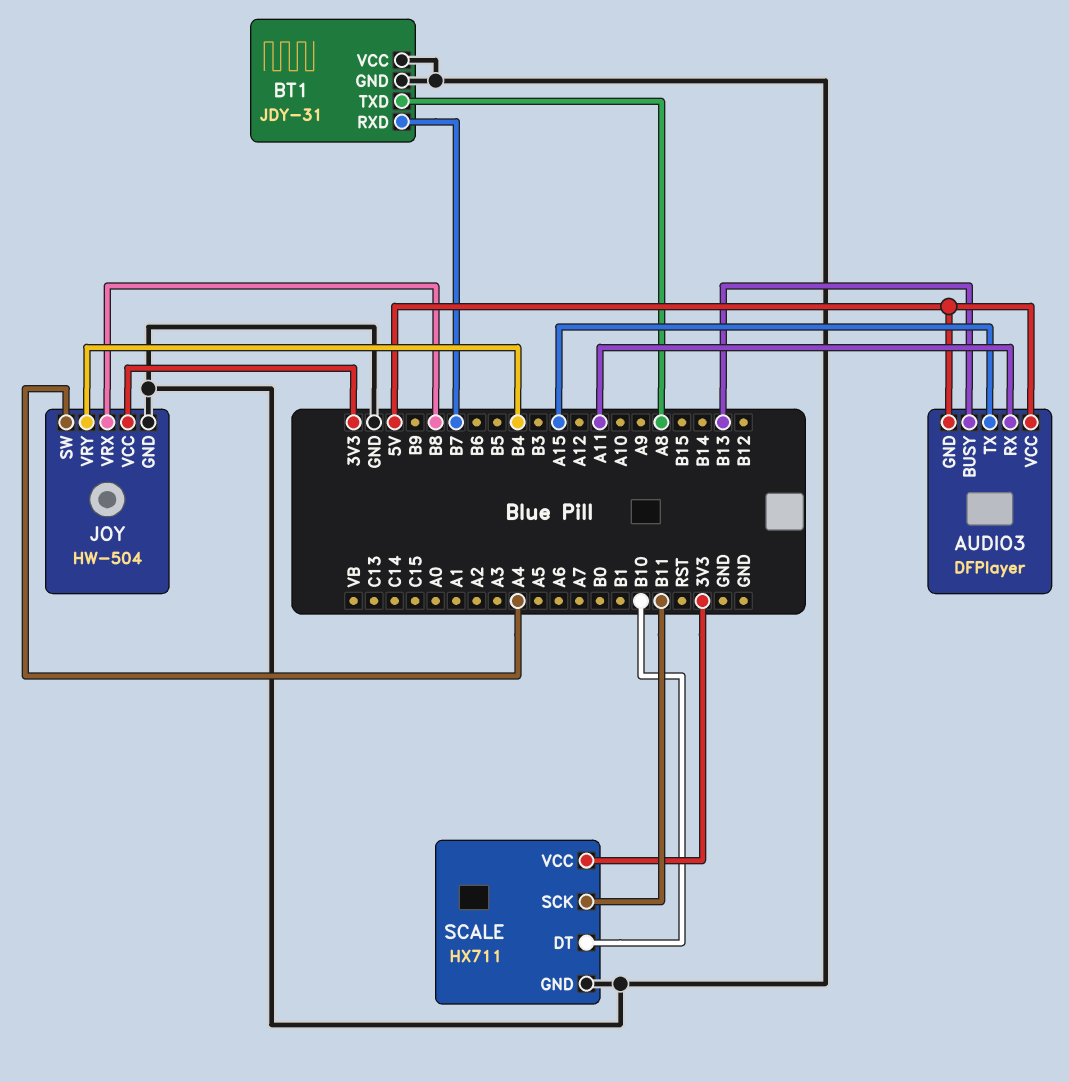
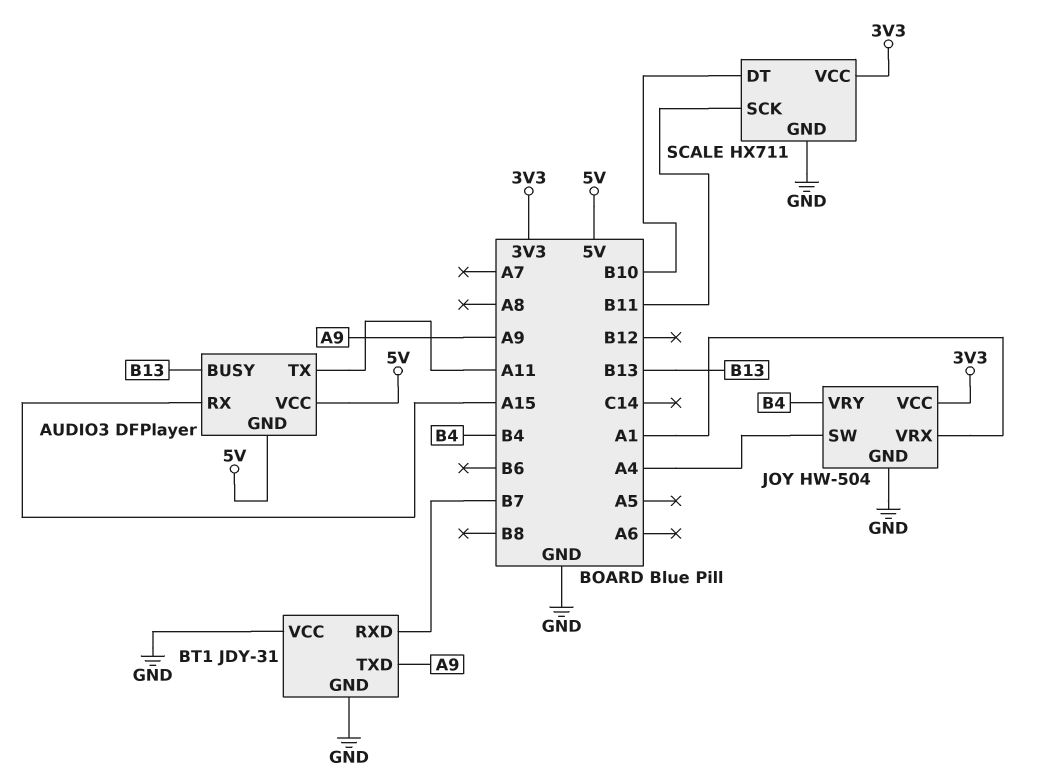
AUDIO3 pin RX: A11 -> A15
AUDIO3 pin TX: A15 -> A11
BT1 pin TXD: A8 -> A9
JOY pin VRX: B8 -> A1

